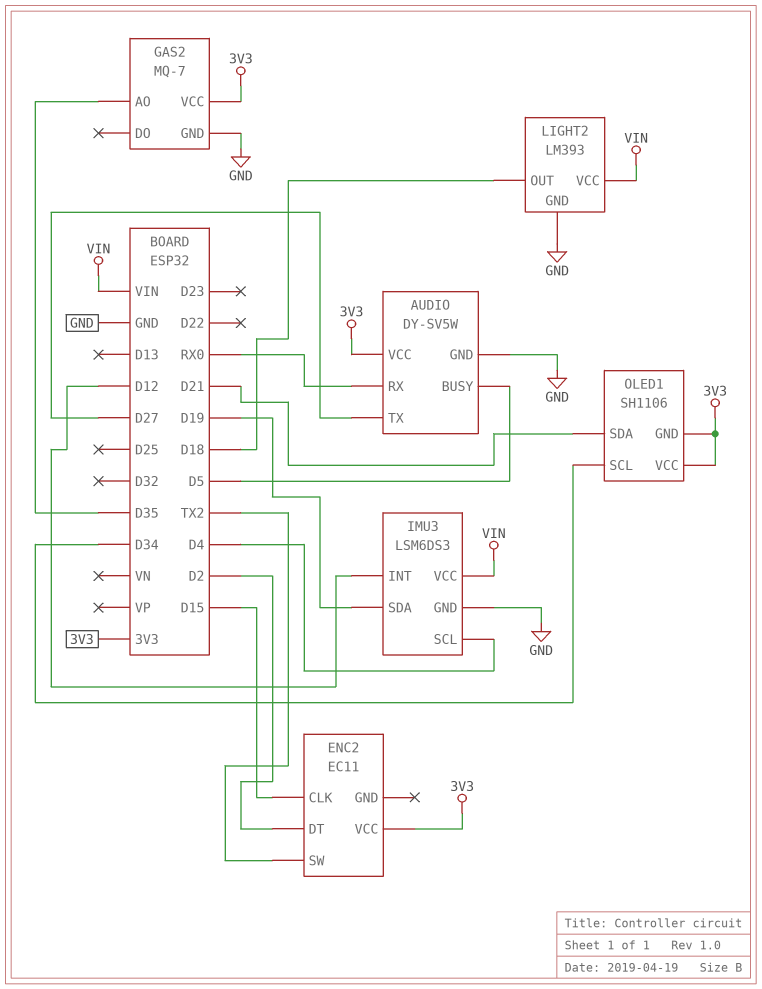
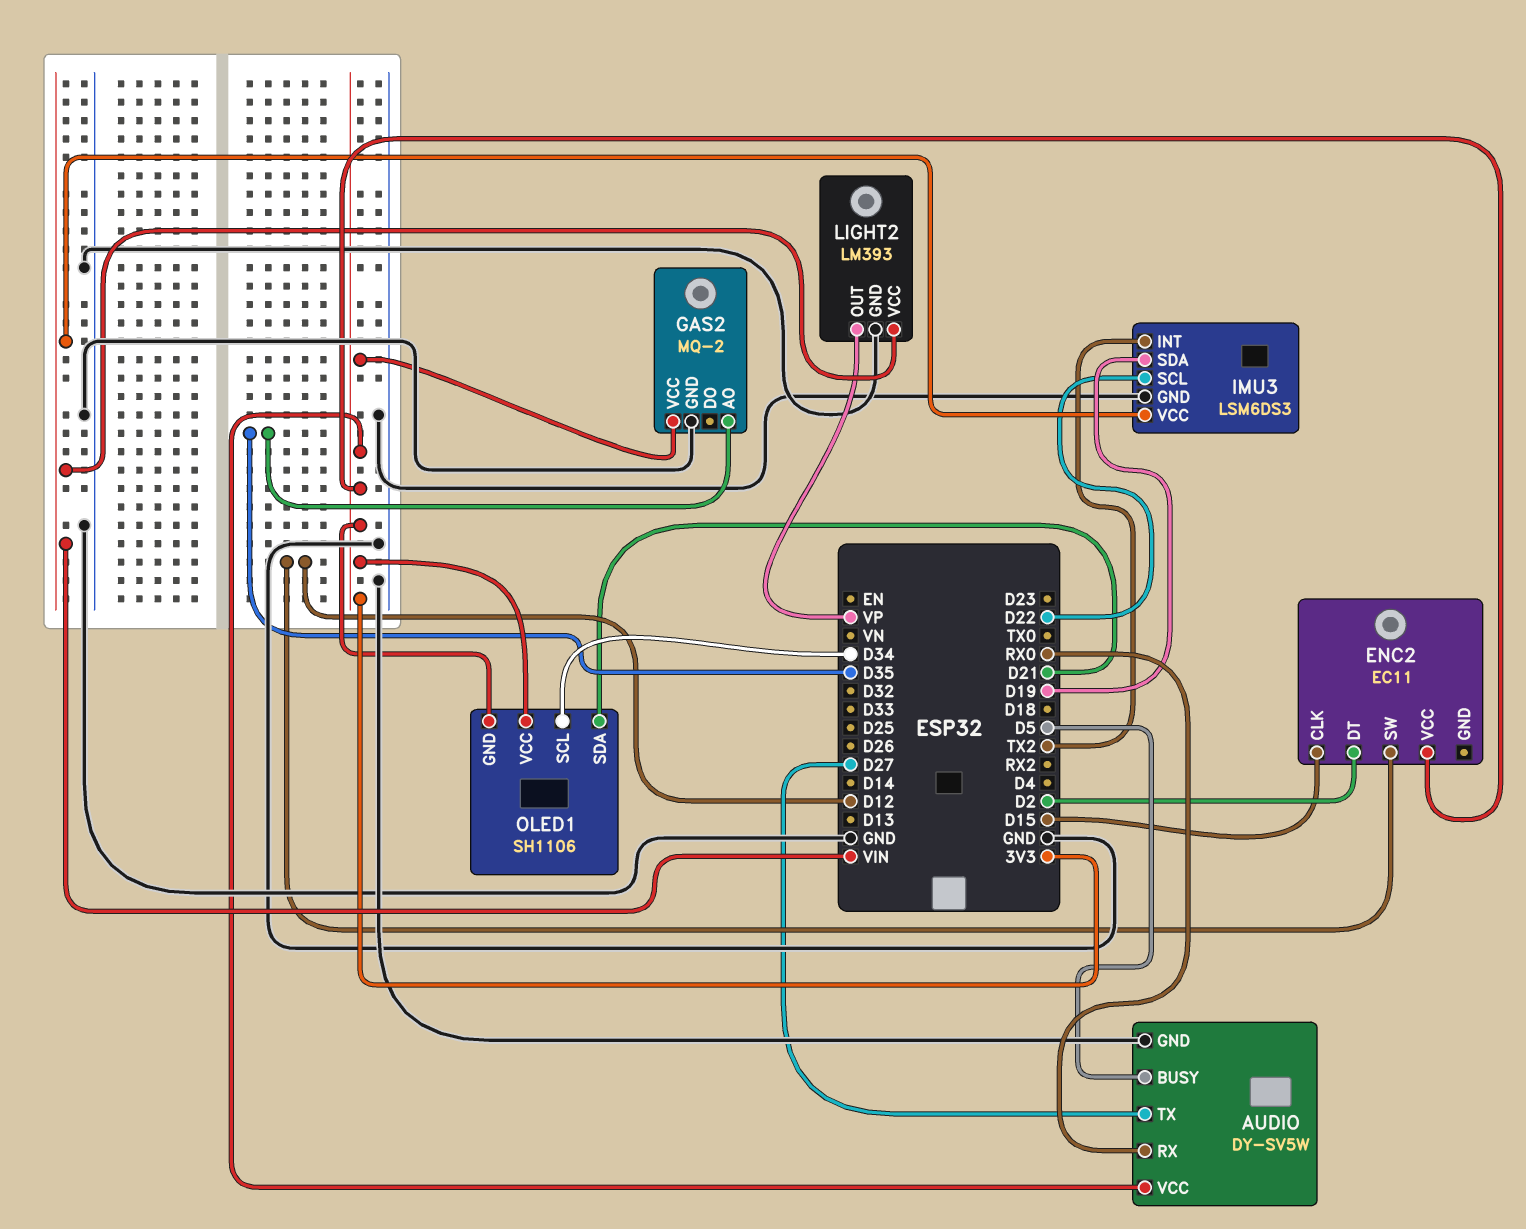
ENC2 pin SW: TX2 -> D12
GAS2: MQ-7 -> MQ-2
IMU3 pin INT: D12 -> TX2
IMU3 pin SCL: D4 -> D22
LIGHT2 pin OUT: D18 -> VP

